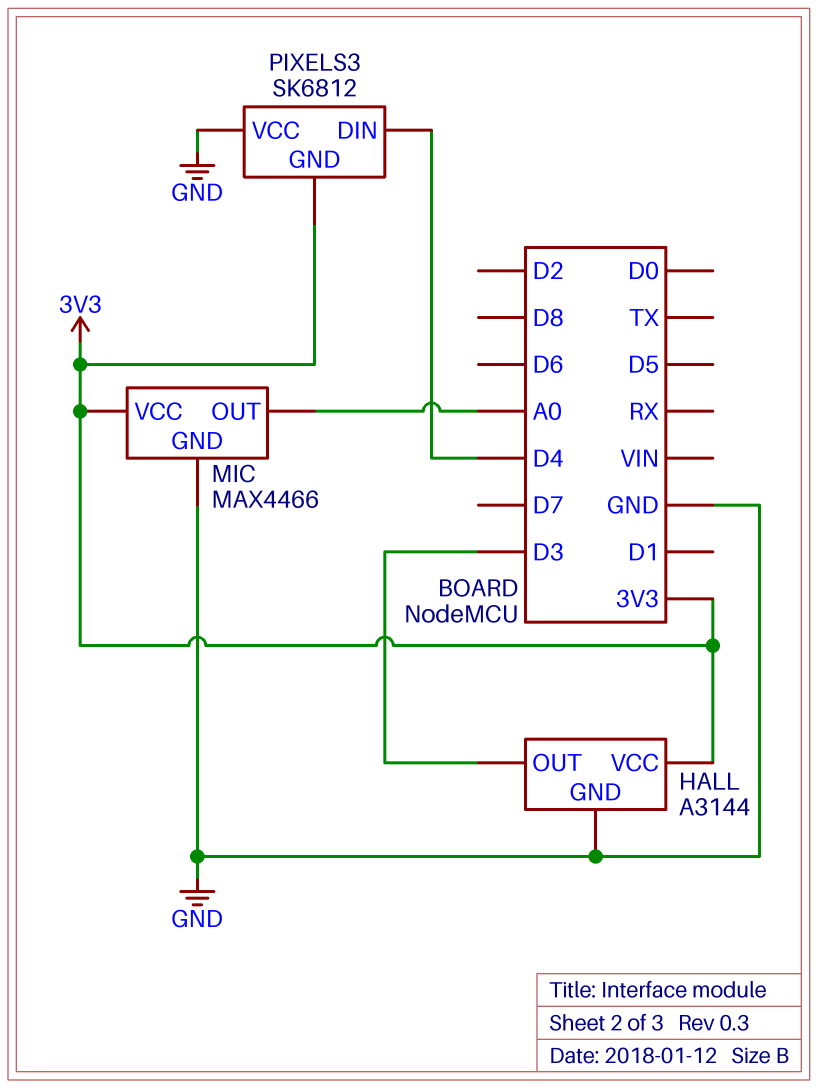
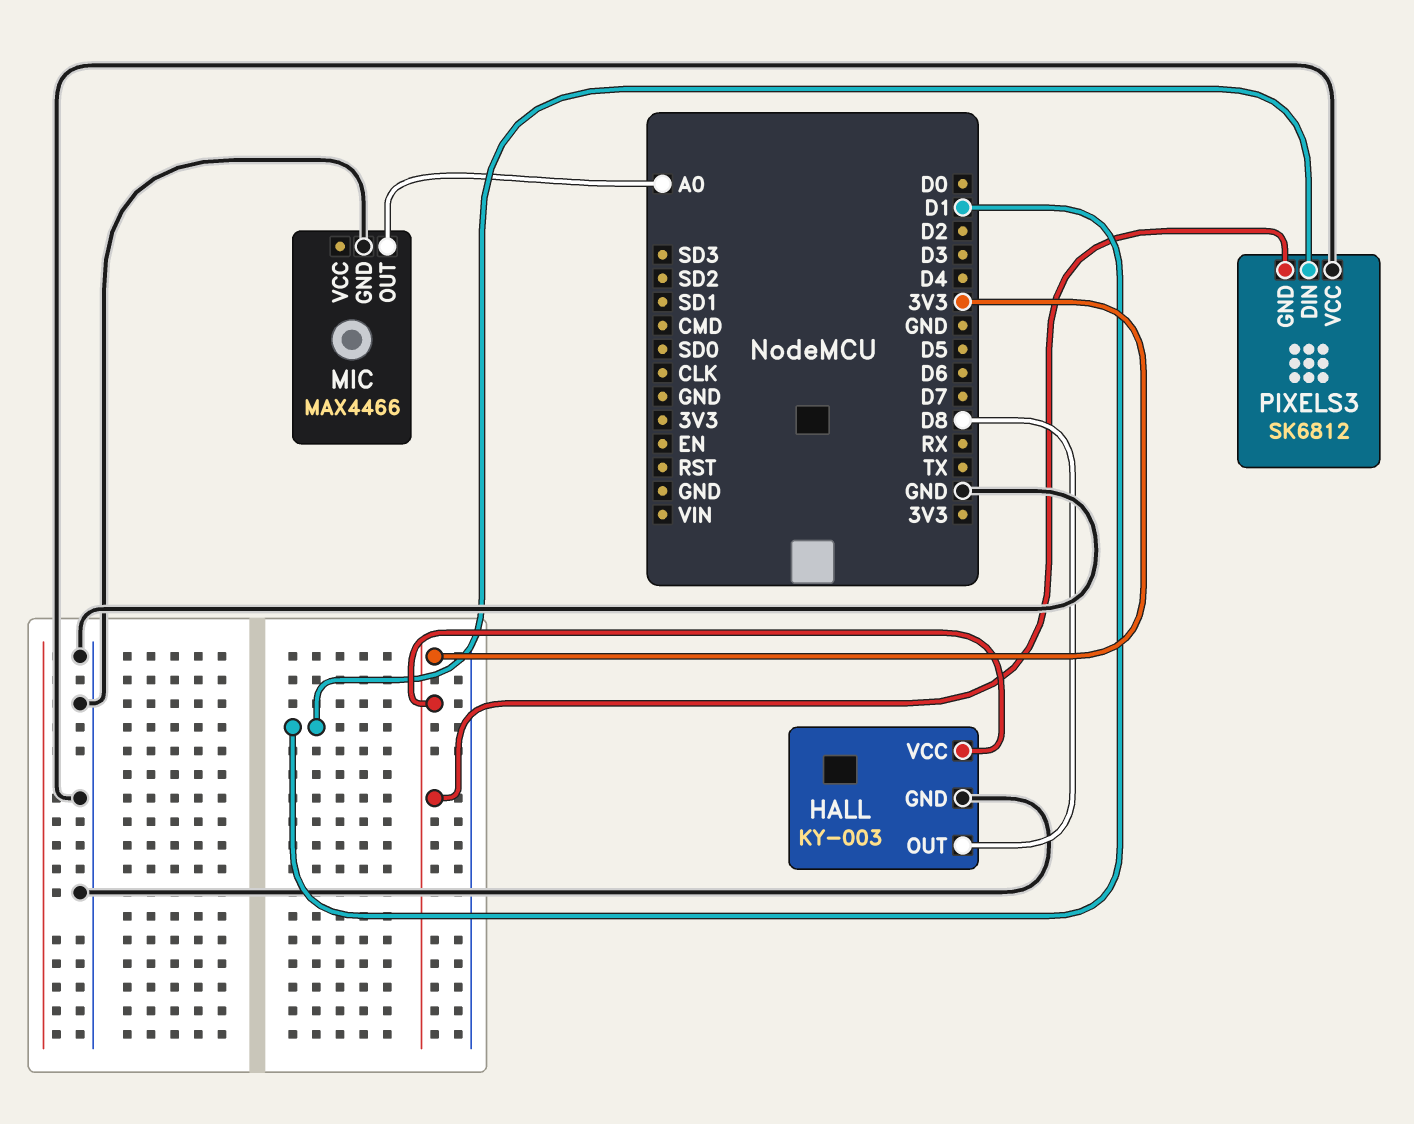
HALL: A3144 -> KY-003
HALL pin OUT: D3 -> D8
MIC pin VCC: 3V3 -> none
PIXELS3 pin DIN: D4 -> D1

